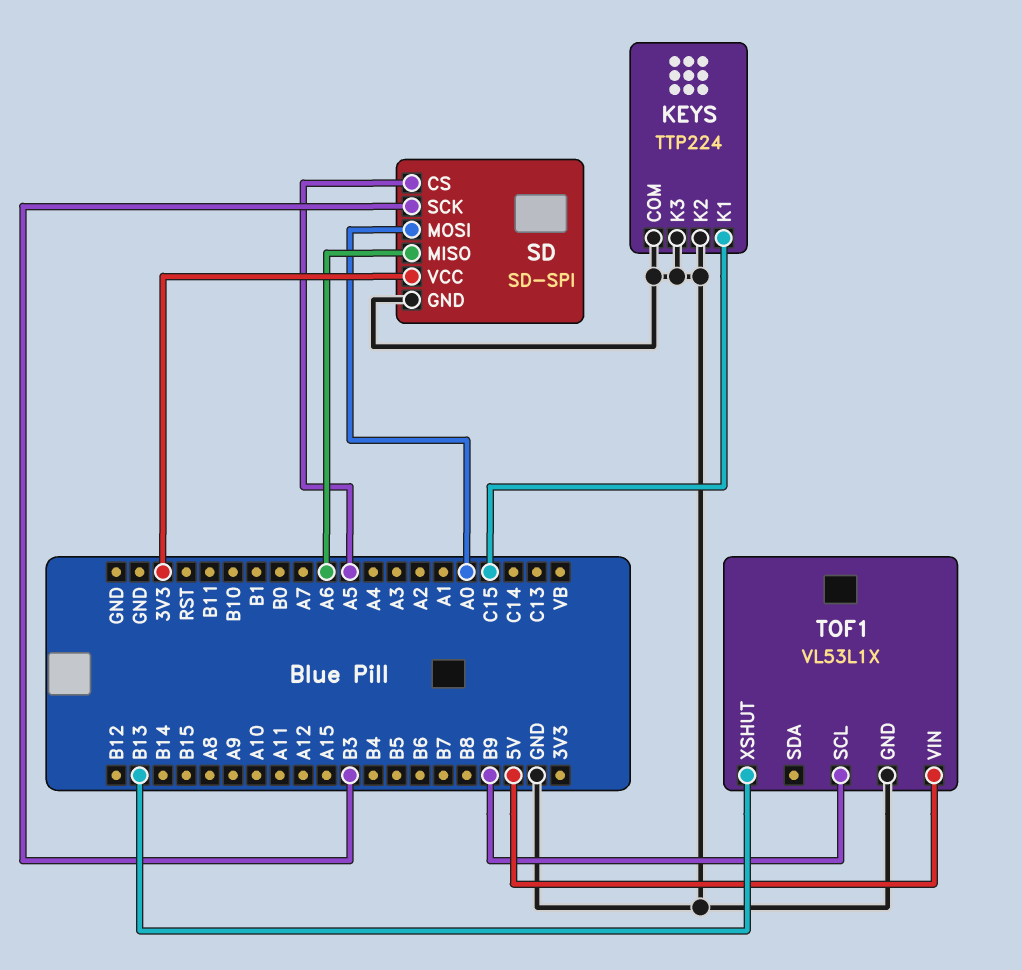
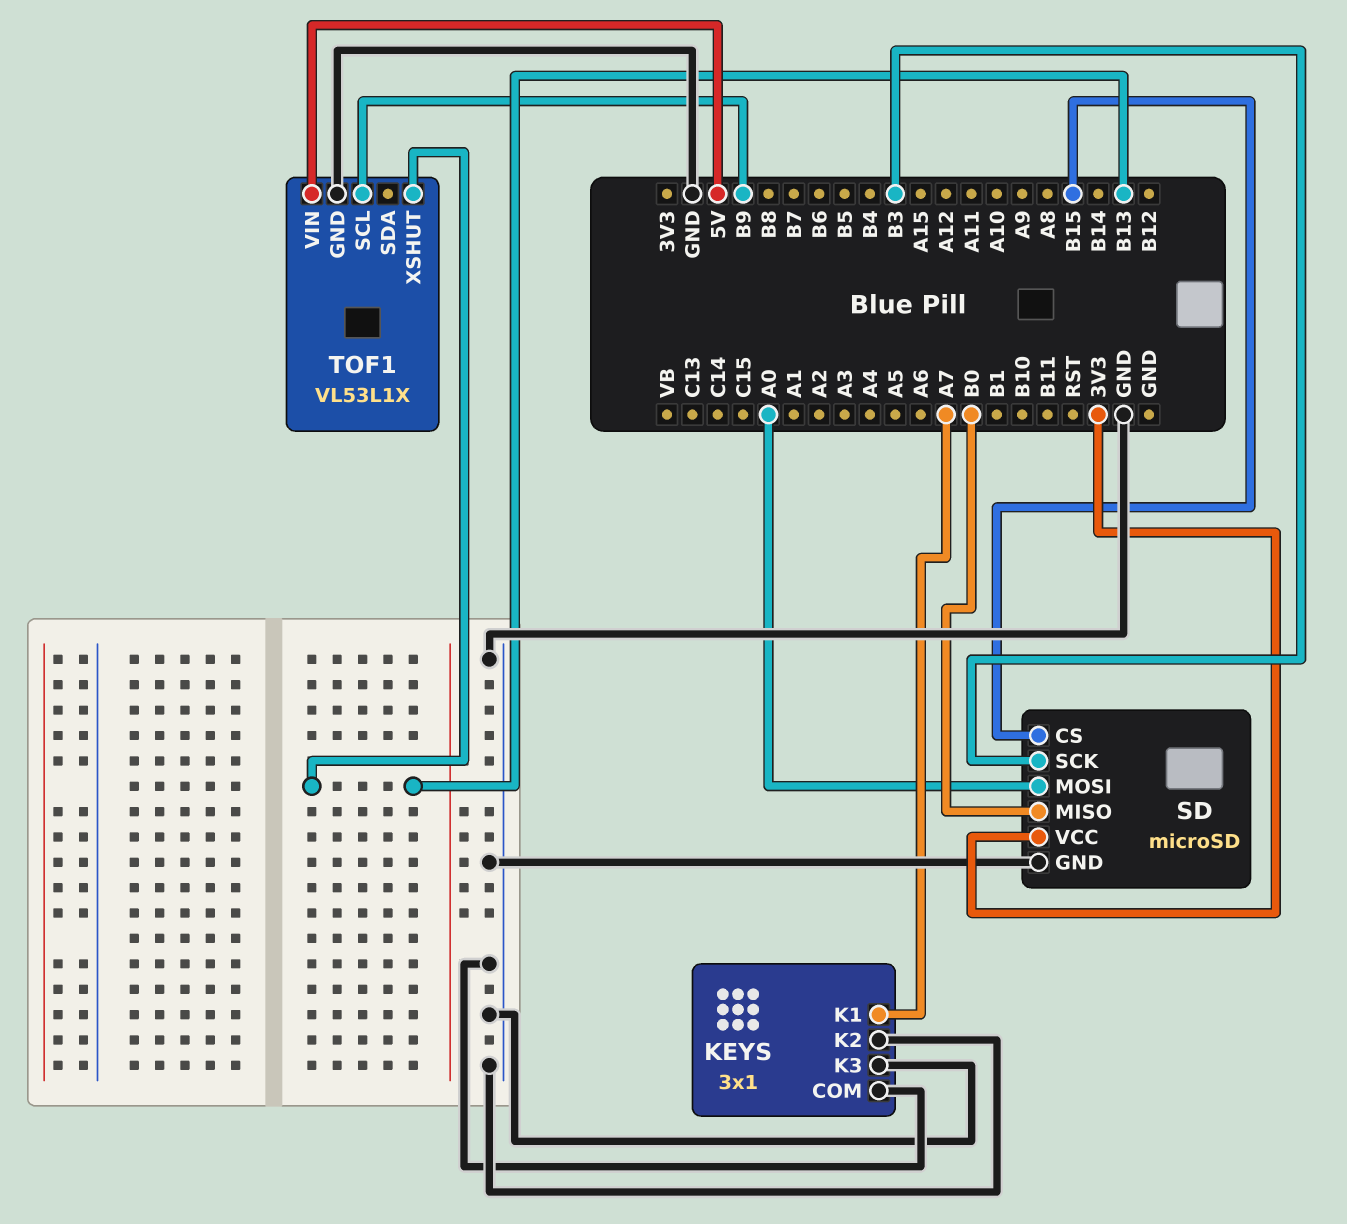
KEYS: TTP224 -> 3x1
KEYS pin K1: C15 -> A7
SD: SD-SPI -> microSD
SD pin CS: A5 -> B15
SD pin MISO: A6 -> B0

